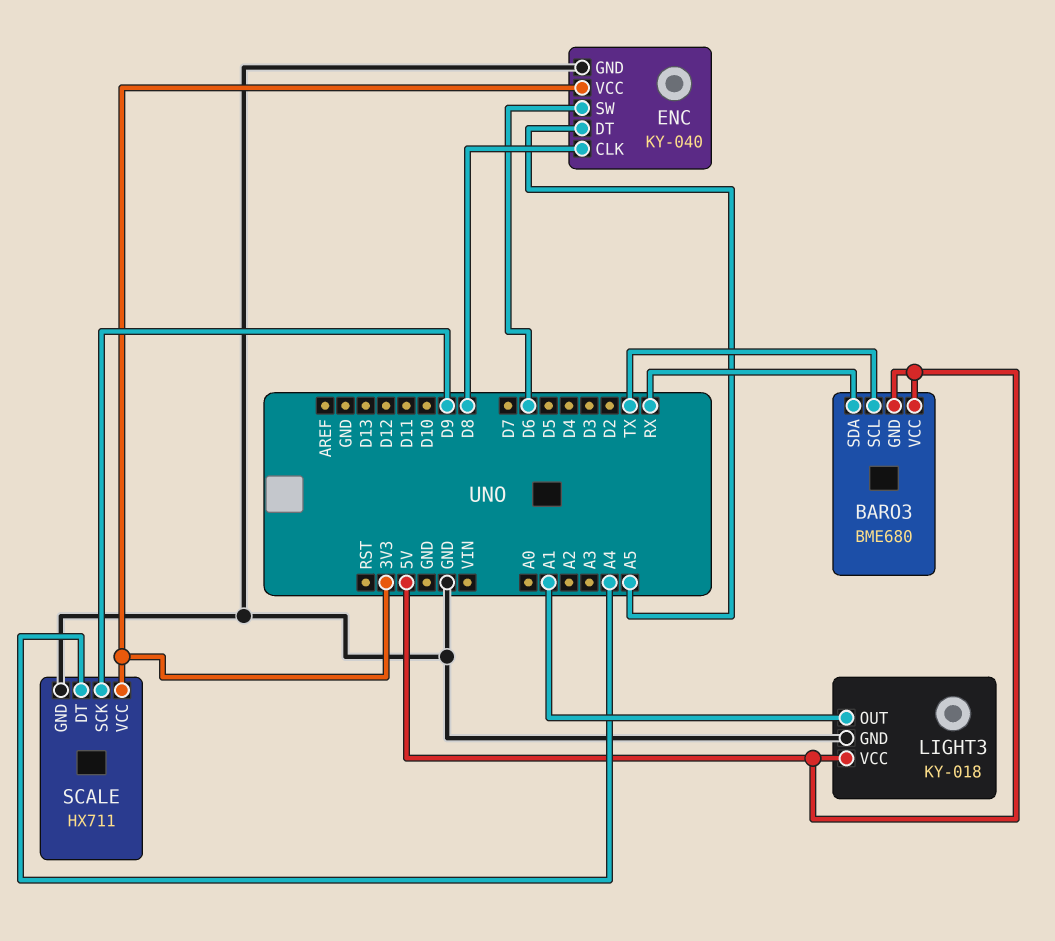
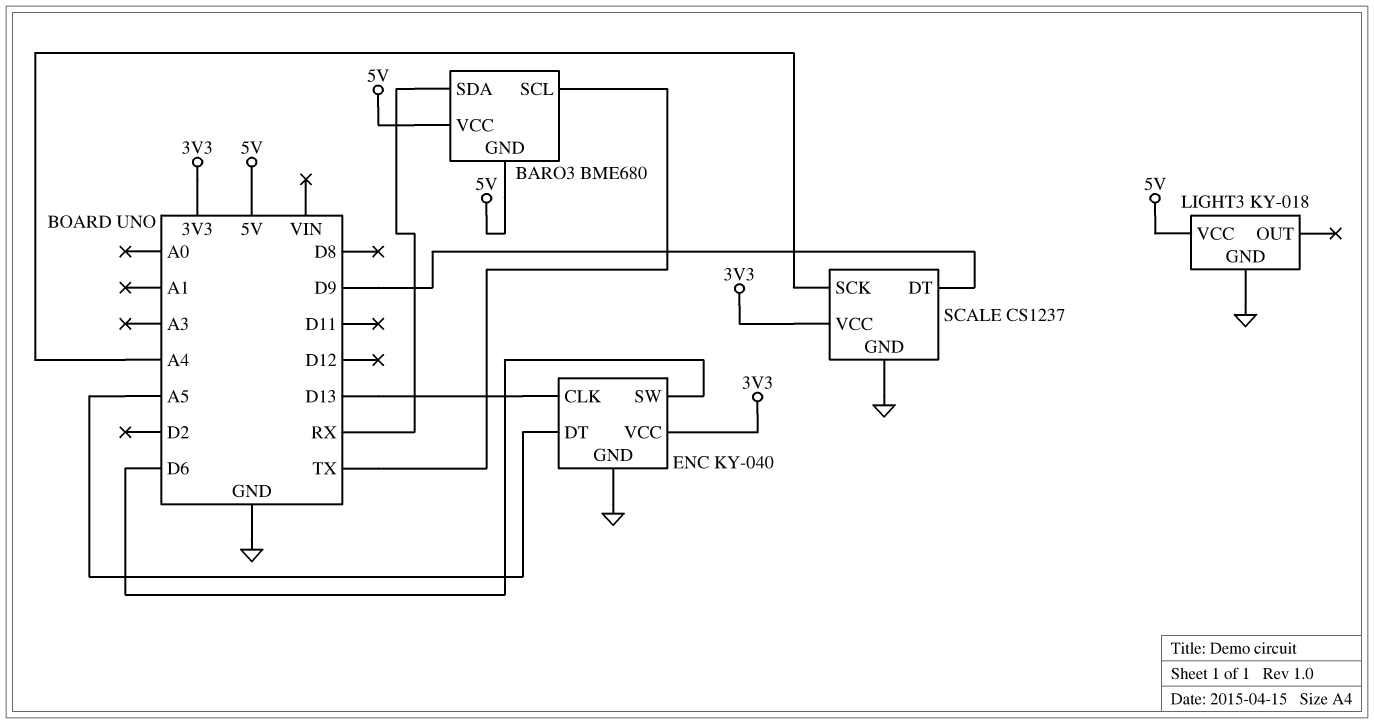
ENC pin CLK: D8 -> D13
LIGHT3 pin OUT: A1 -> none
SCALE: HX711 -> CS1237
SCALE pin DT: A4 -> D9
SCALE pin SCK: D9 -> A4

